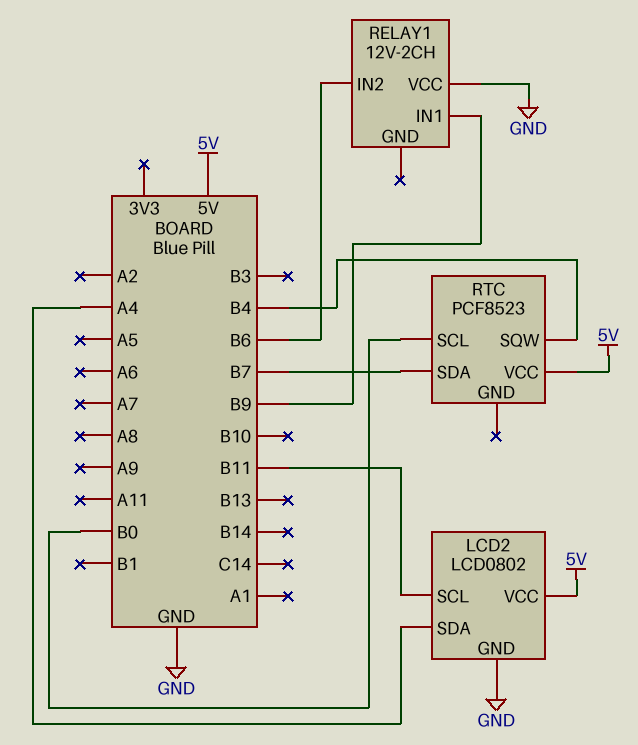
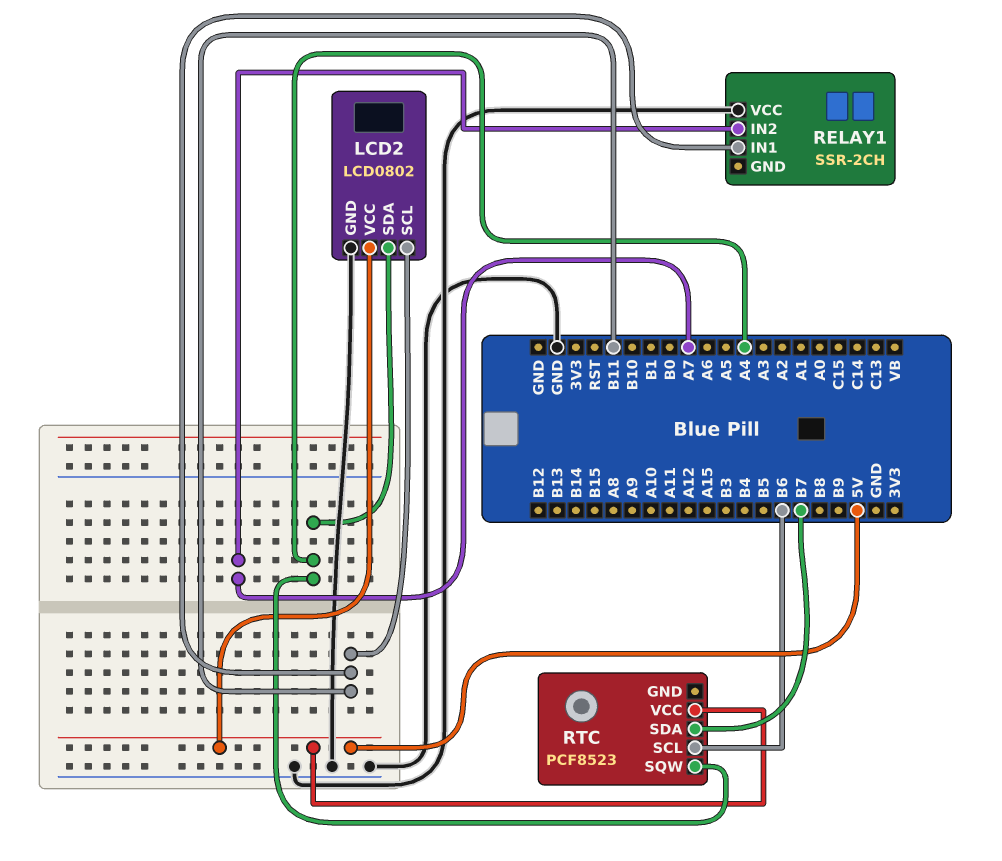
RELAY1: 12V-2CH -> SSR-2CH
RELAY1 pin IN1: B9 -> B11
RELAY1 pin IN2: B6 -> A7
RTC pin SCL: B0 -> B6
RTC pin SQW: B4 -> A4

